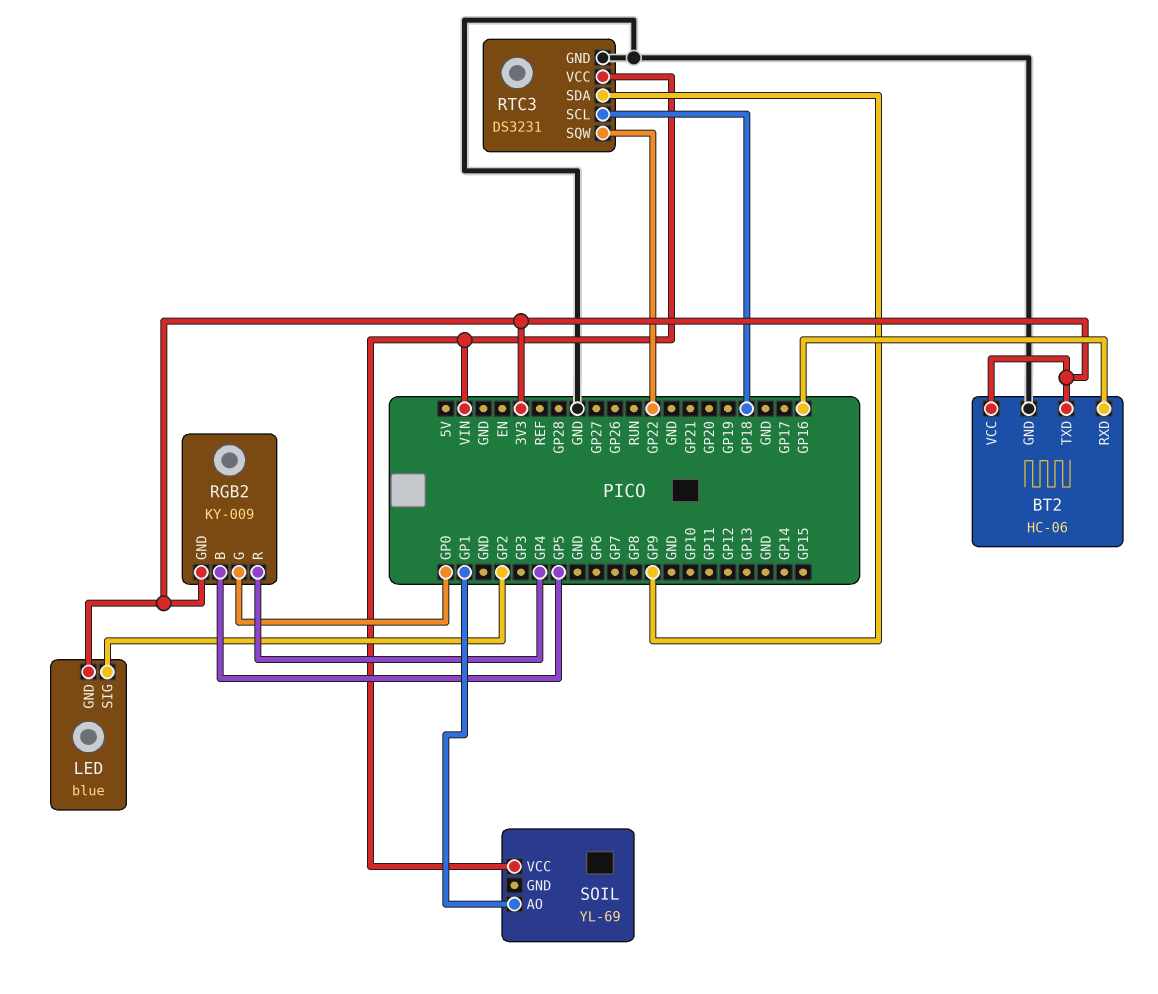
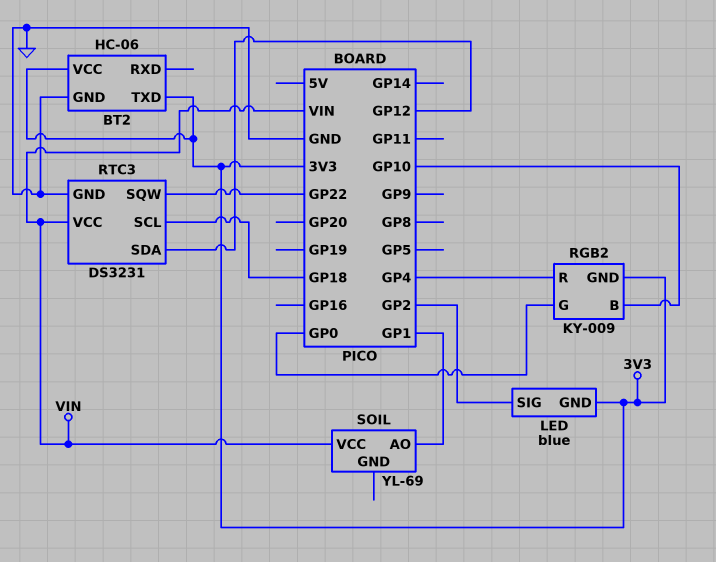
BT2 pin RXD: GP16 -> none
RGB2 pin B: GP5 -> GP10
RTC3 pin SDA: GP9 -> GP12

